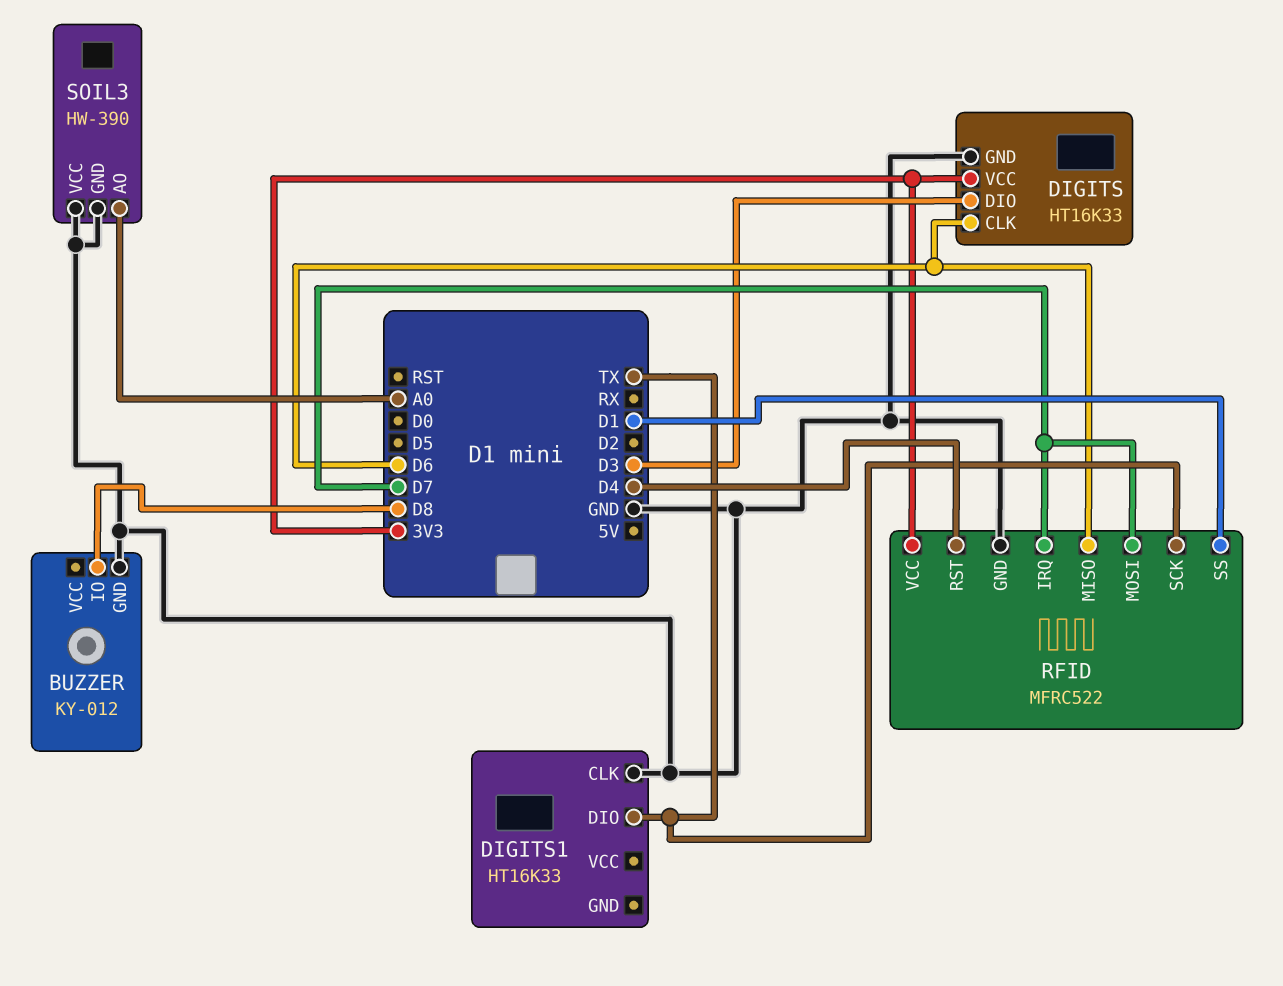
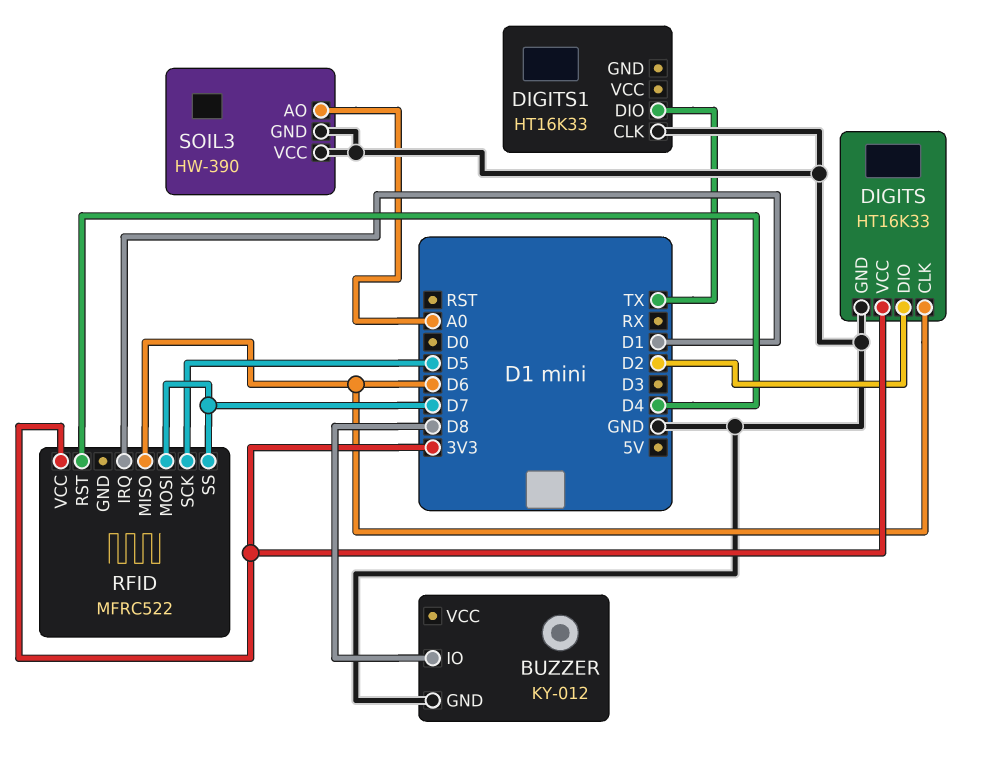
DIGITS pin DIO: D3 -> D2
RFID pin GND: GND -> none
RFID pin IRQ: D7 -> D1
RFID pin SCK: TX -> D5
RFID pin SS: D1 -> D7

